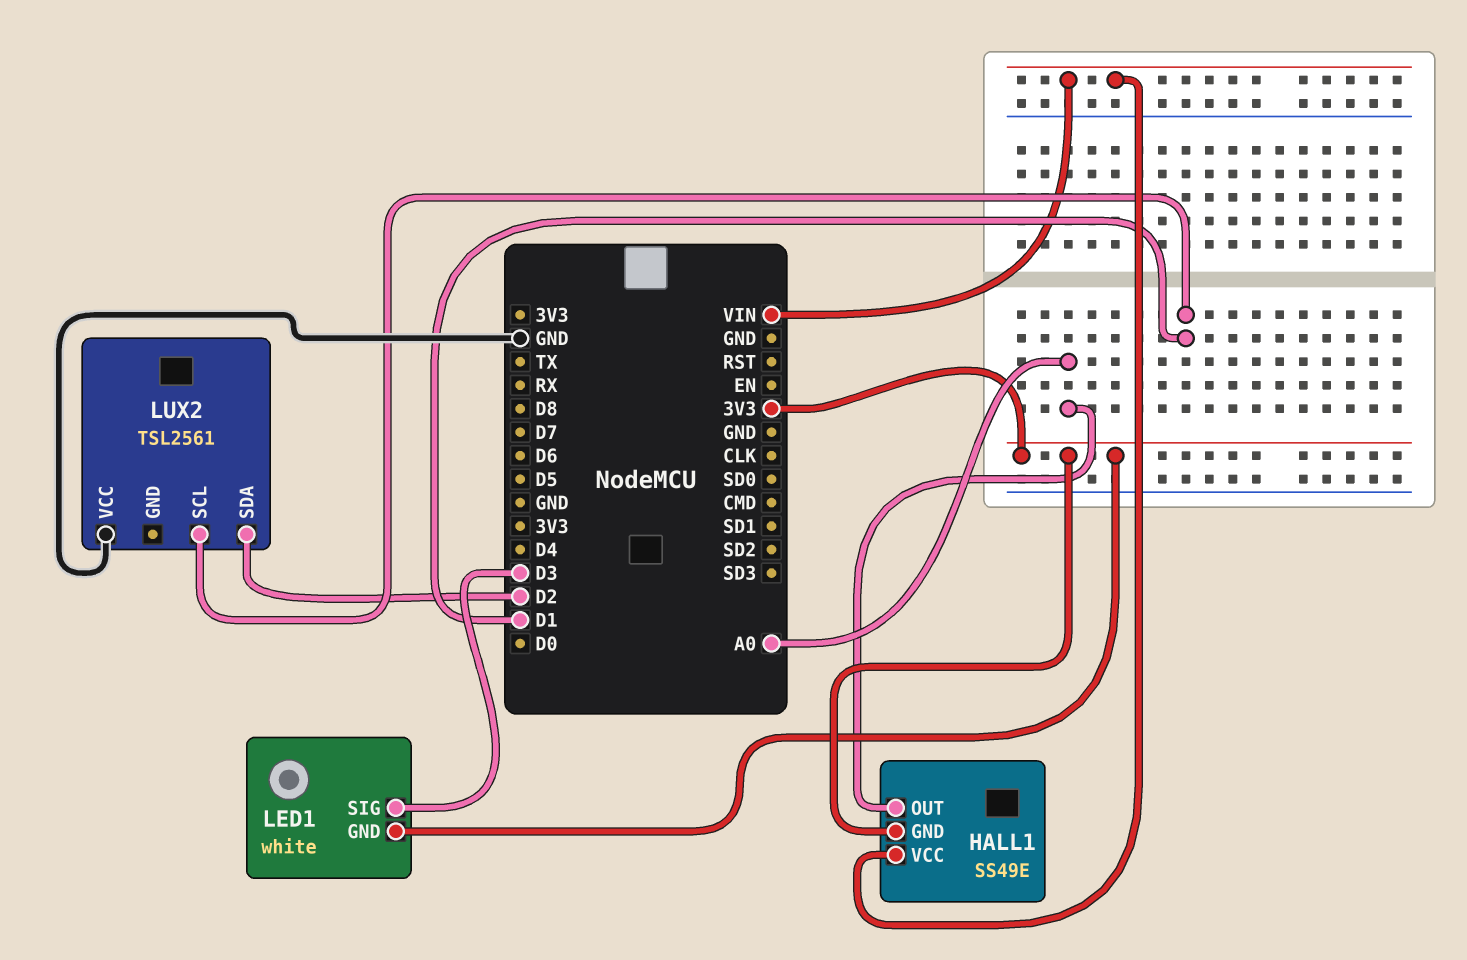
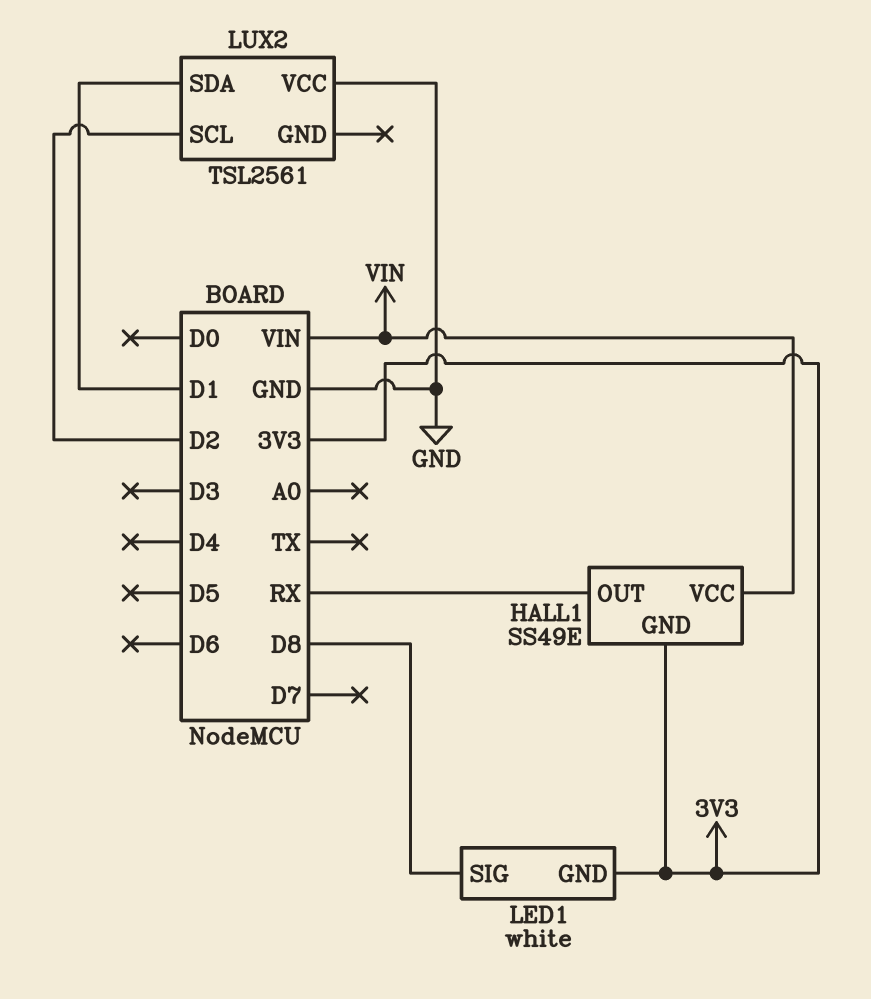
HALL1 pin OUT: A0 -> RX
LED1 pin SIG: D3 -> D8
LUX2 pin SCL: D1 -> D2
LUX2 pin SDA: D2 -> D1

